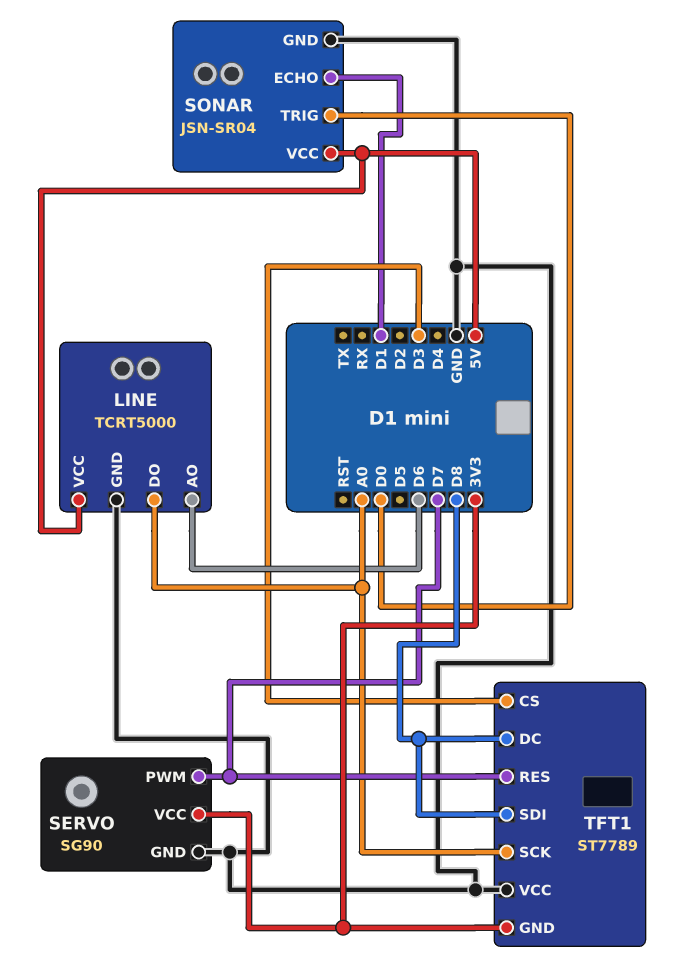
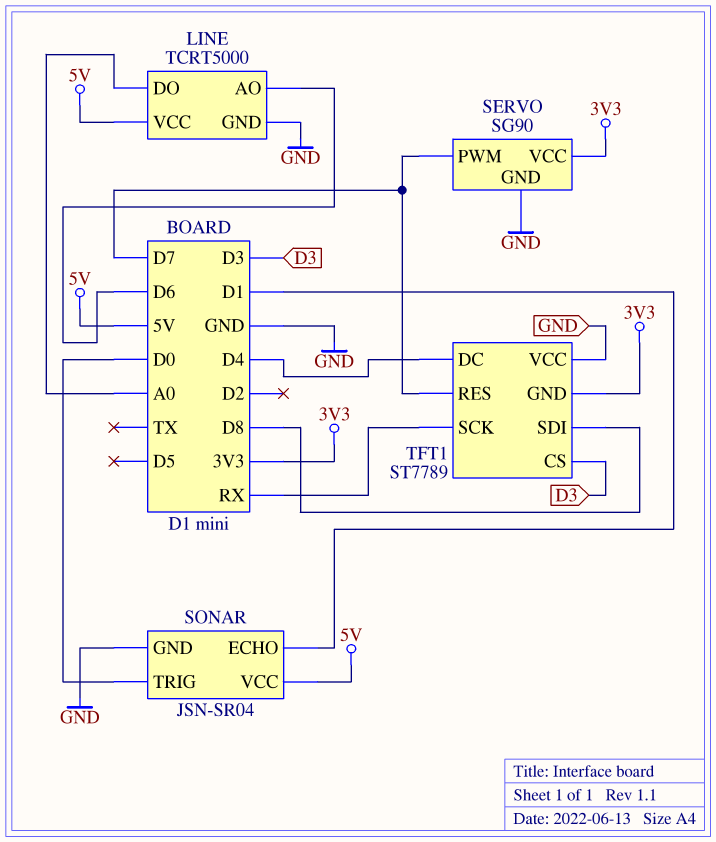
TFT1 pin DC: D8 -> D4
TFT1 pin SCK: A0 -> RX

